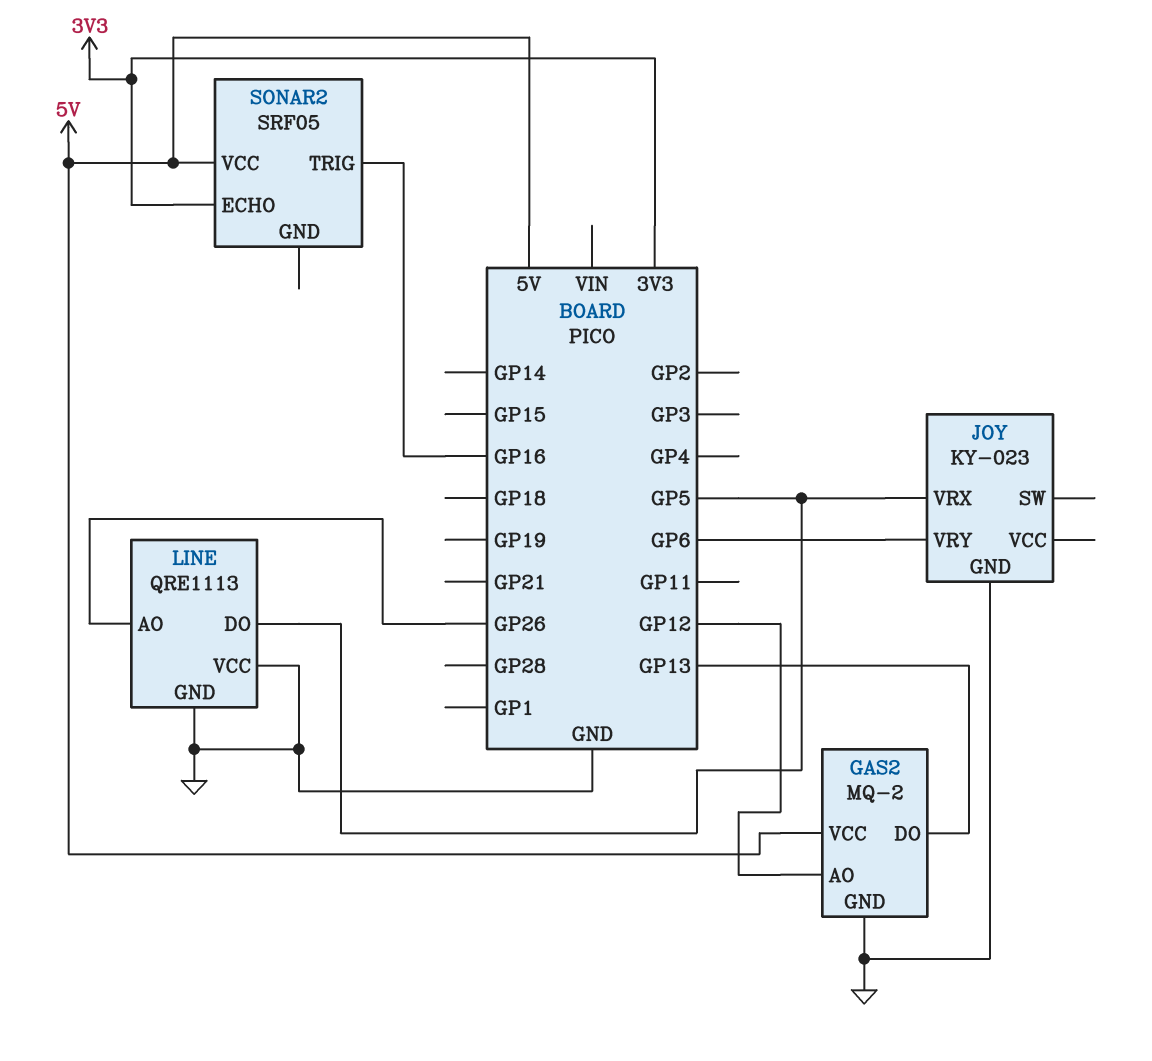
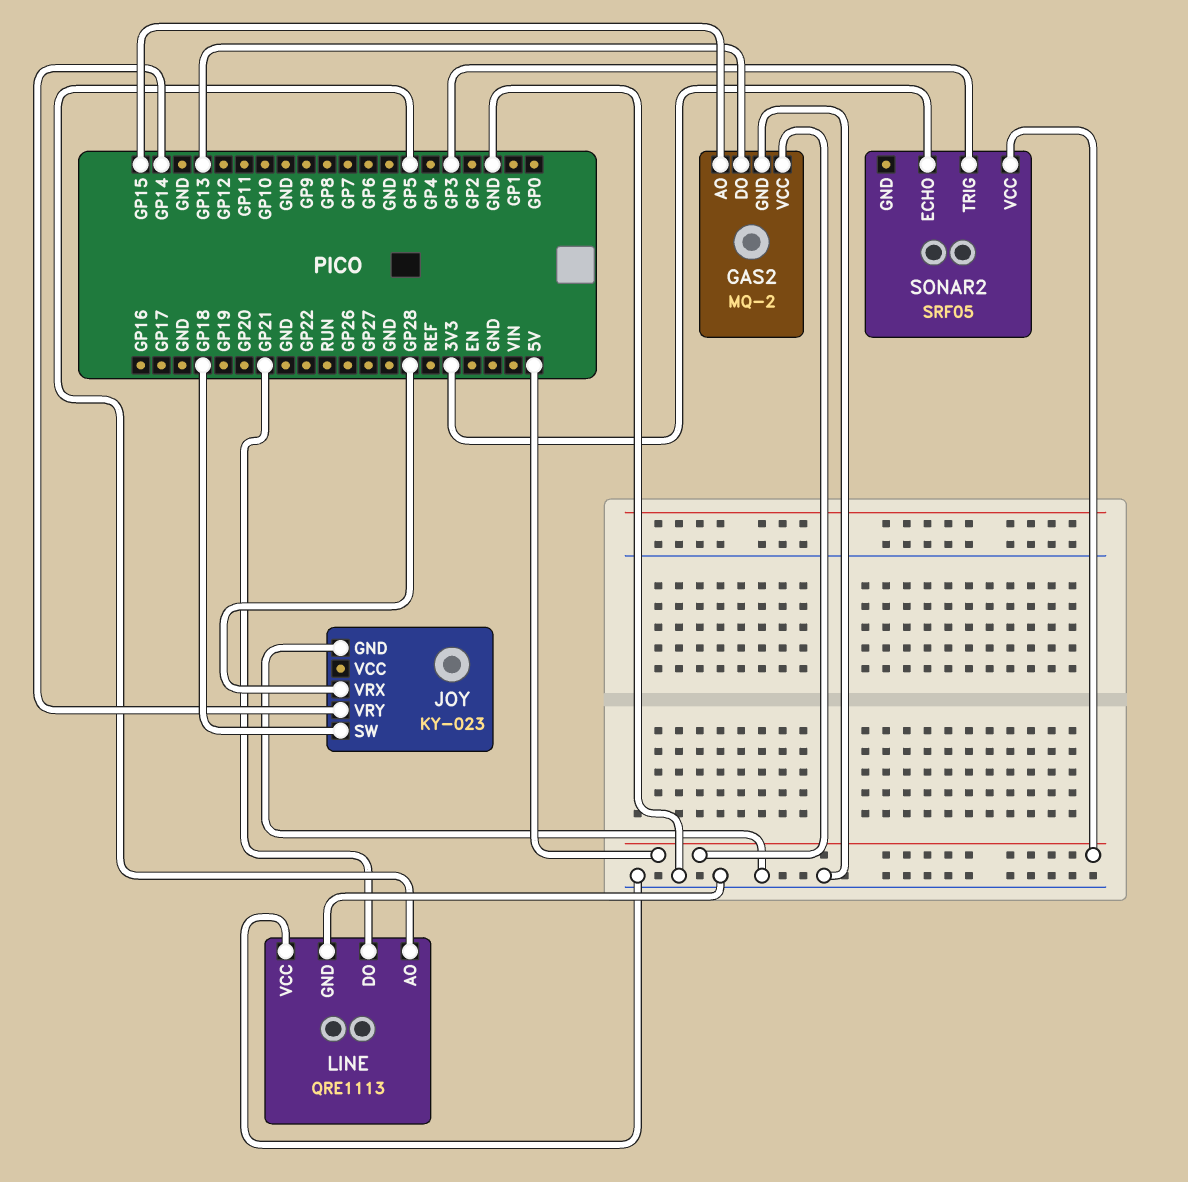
GAS2 pin AO: GP12 -> GP15
JOY pin SW: none -> GP18
JOY pin VRX: GP5 -> GP28
JOY pin VRY: GP6 -> GP14
LINE pin AO: GP26 -> GP5
LINE pin DO: GP5 -> GP21
SONAR2 pin TRIG: GP16 -> GP3

